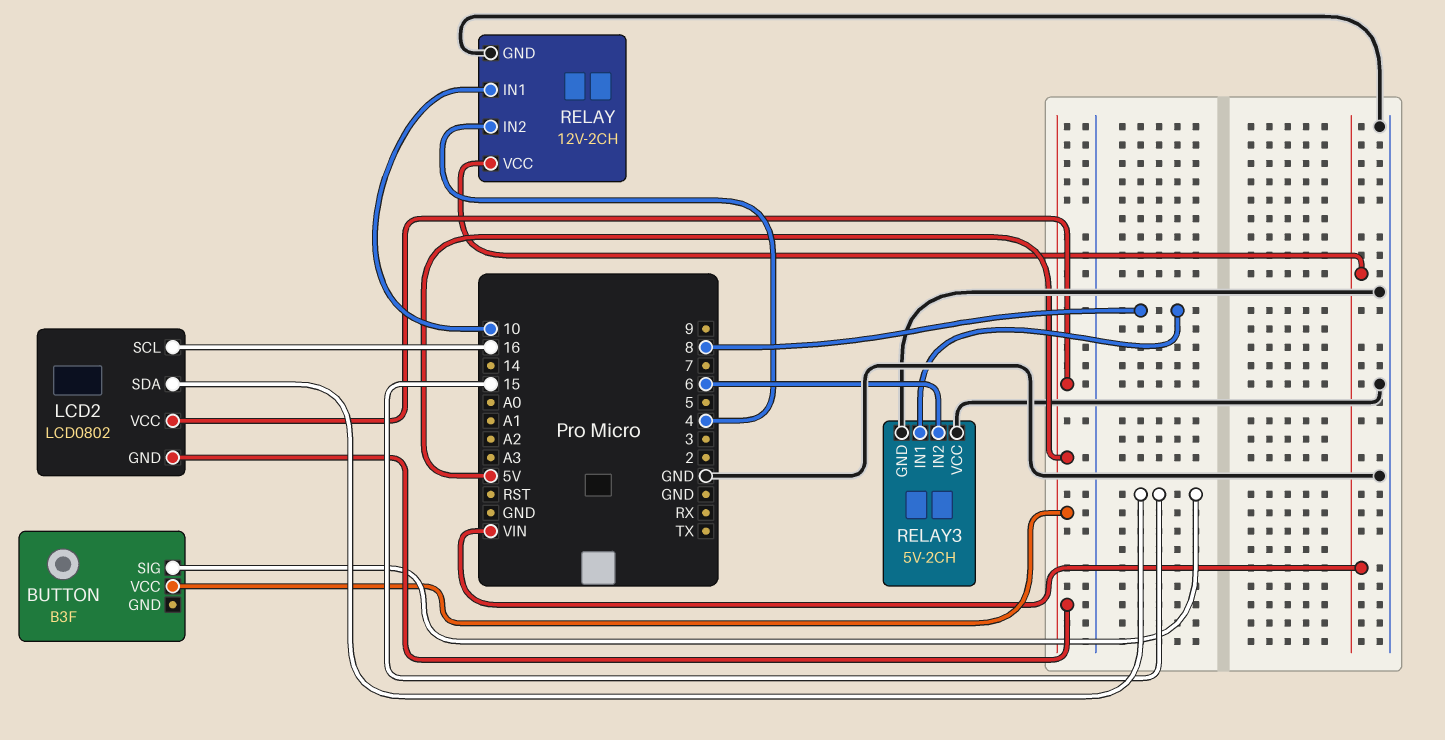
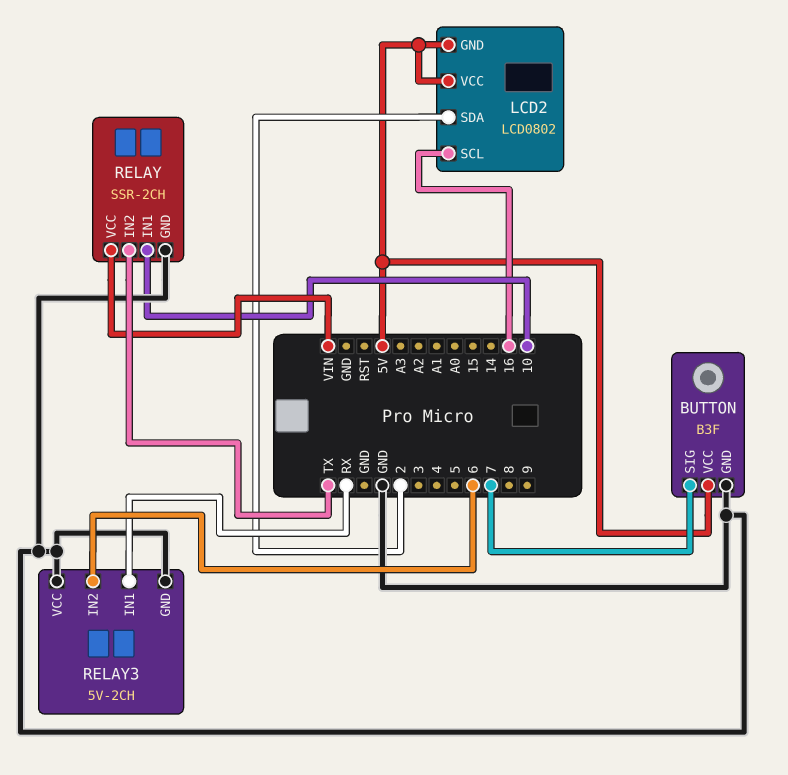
BUTTON pin GND: none -> GND
BUTTON pin SIG: 15 -> 7
LCD2 pin SDA: 15 -> 2
RELAY: 12V-2CH -> SSR-2CH
RELAY pin IN2: 4 -> TX
RELAY3 pin IN1: 8 -> RX

